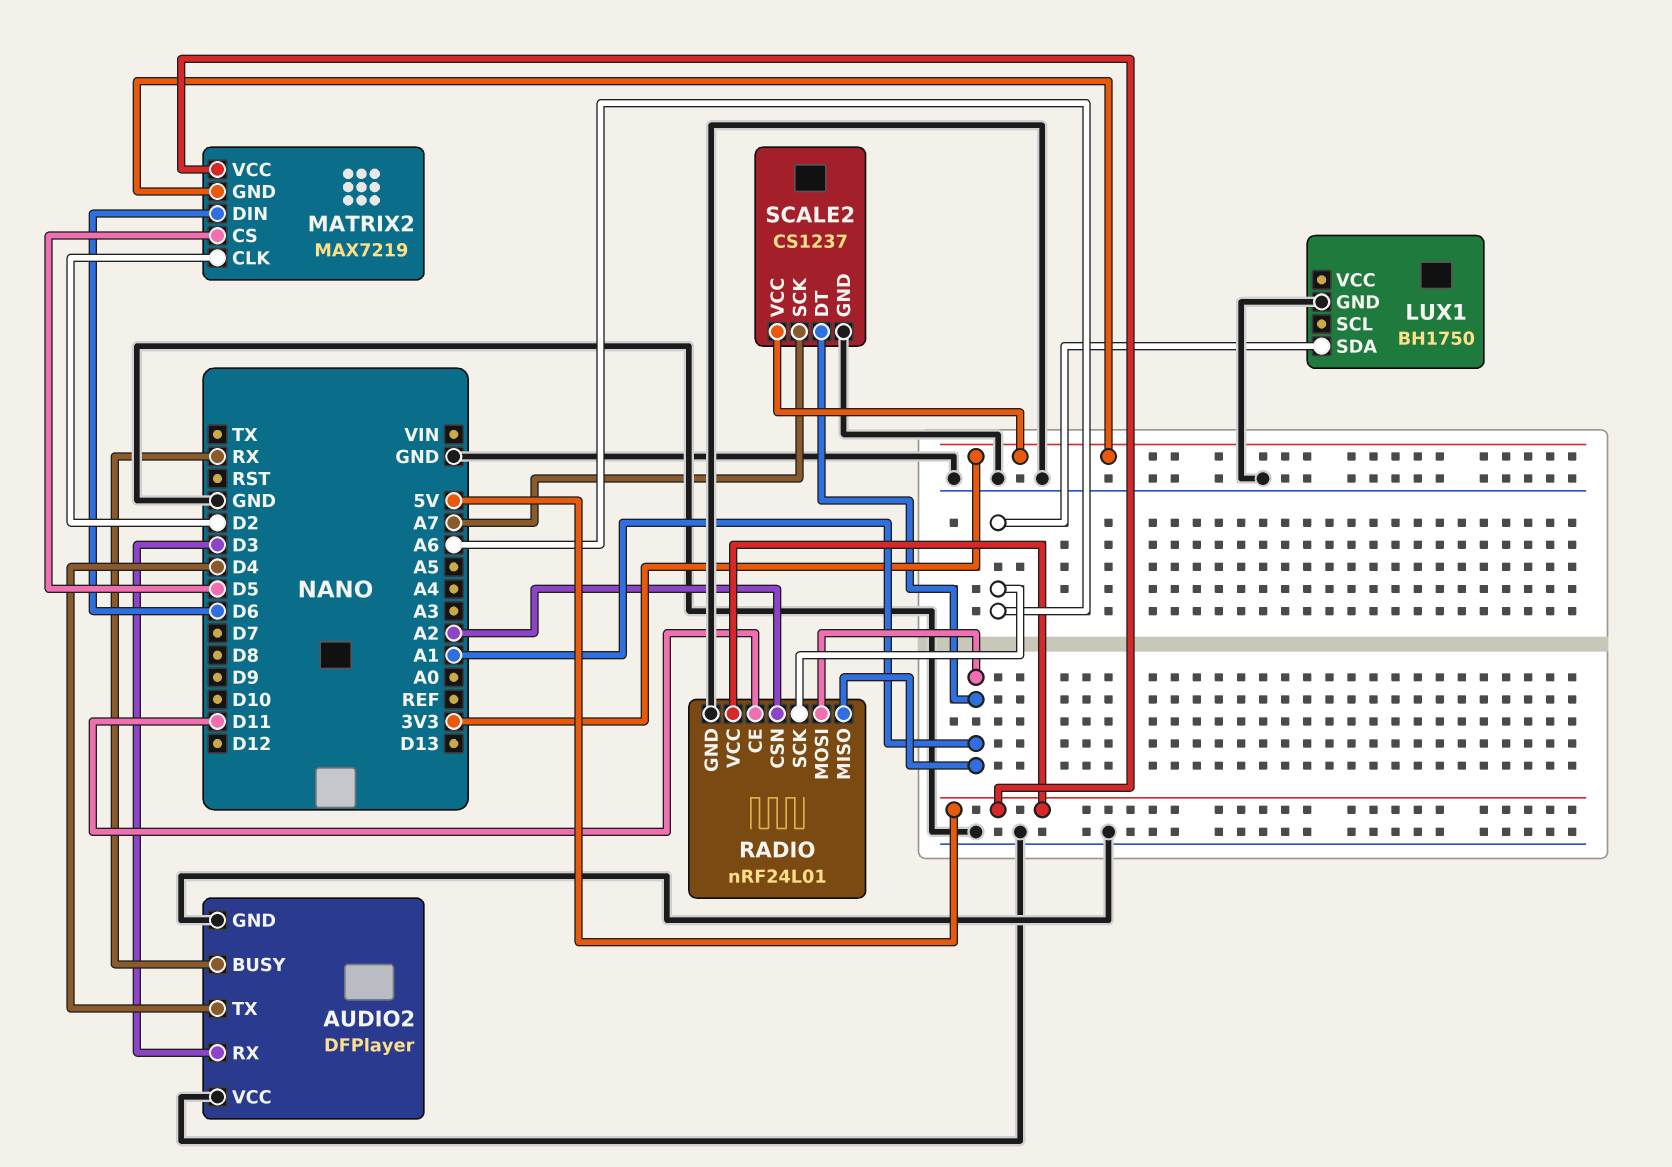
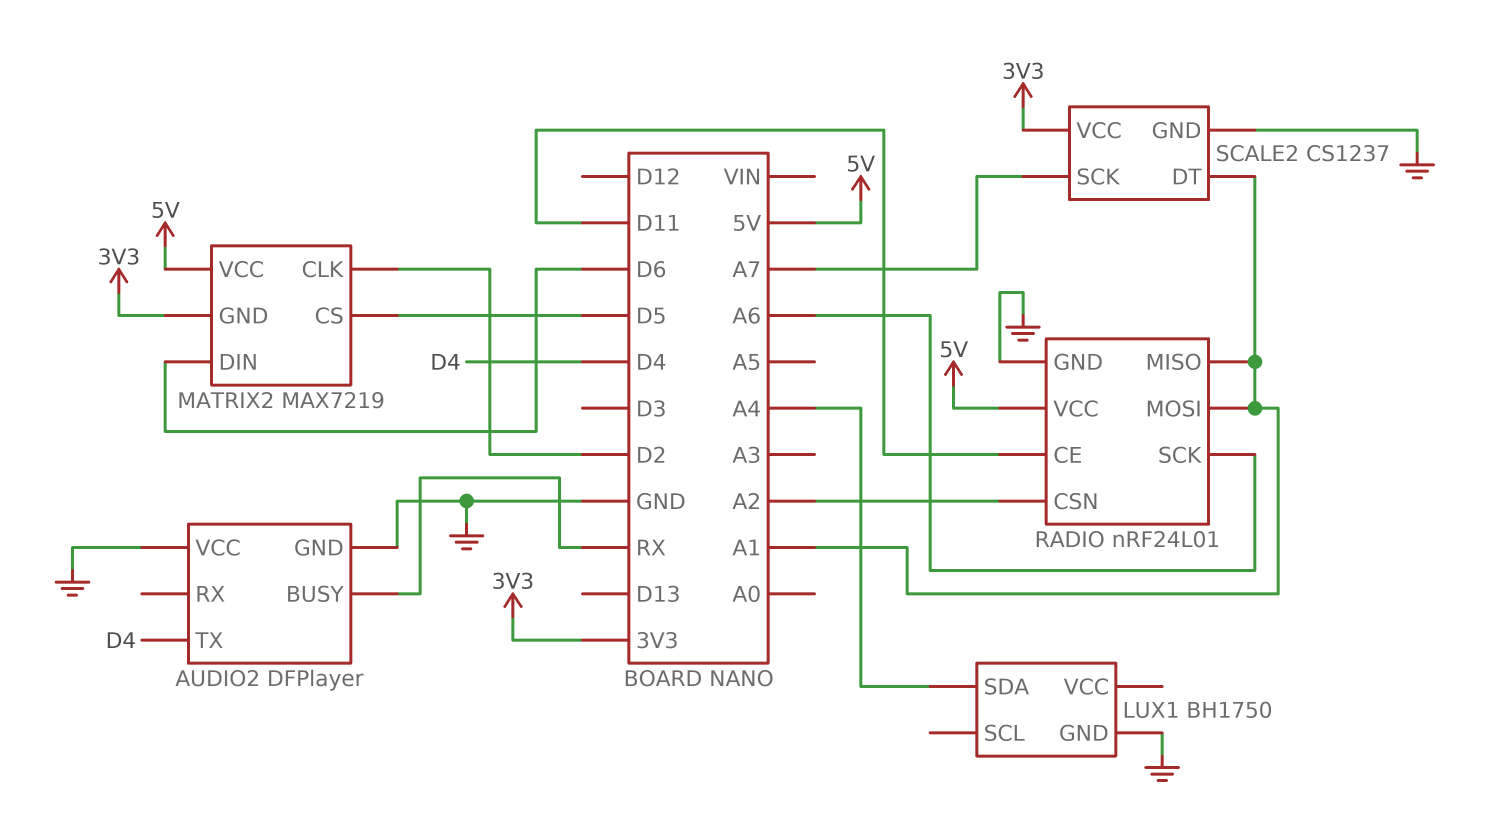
AUDIO2 pin RX: D3 -> none
LUX1 pin SDA: A6 -> A4

